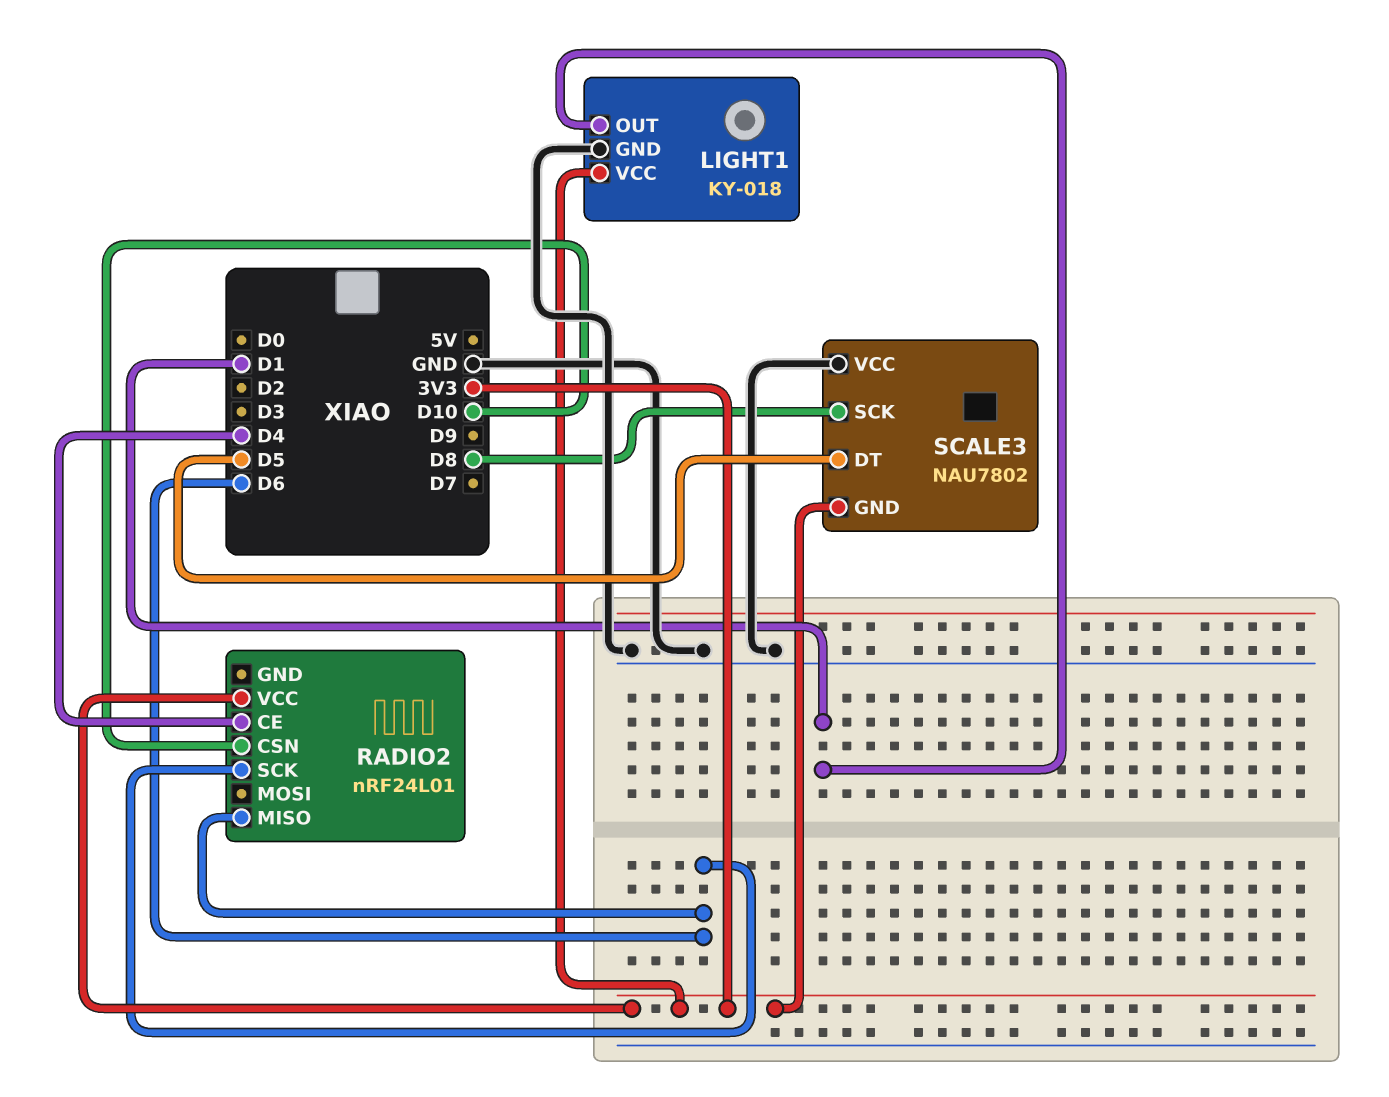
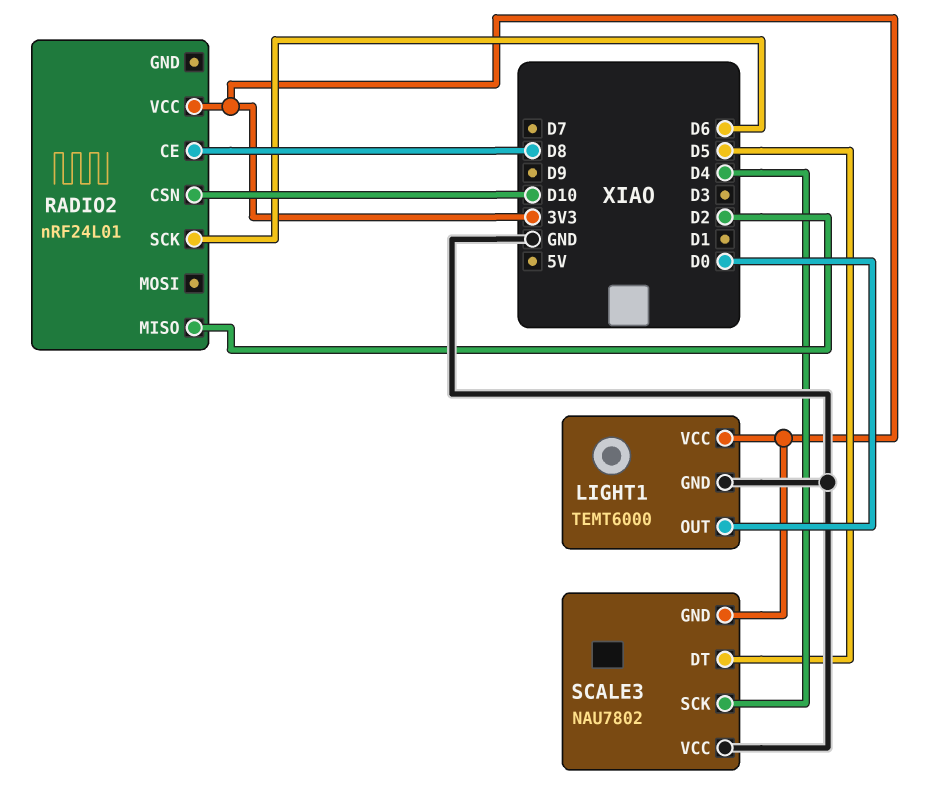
LIGHT1: KY-018 -> TEMT6000
LIGHT1 pin OUT: D1 -> D0
RADIO2 pin CE: D4 -> D8
RADIO2 pin MISO: D6 -> D2
SCALE3 pin SCK: D8 -> D4

